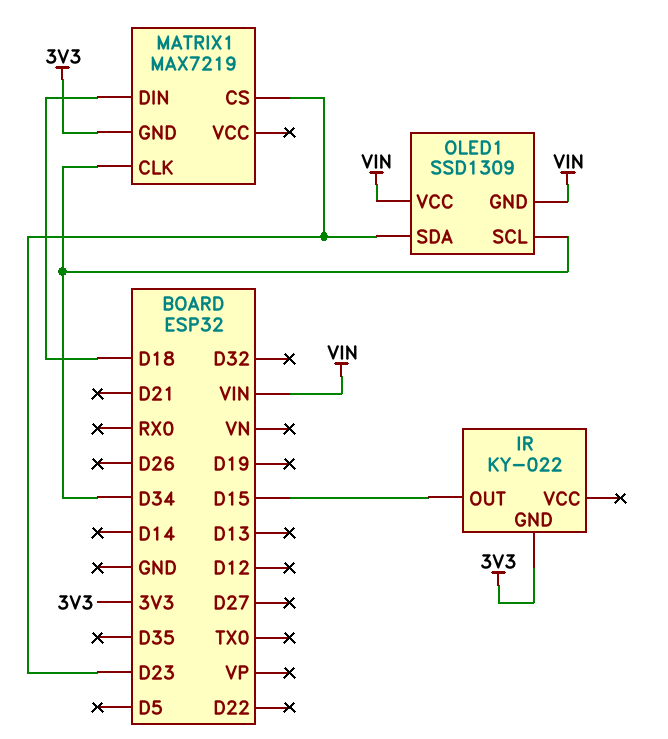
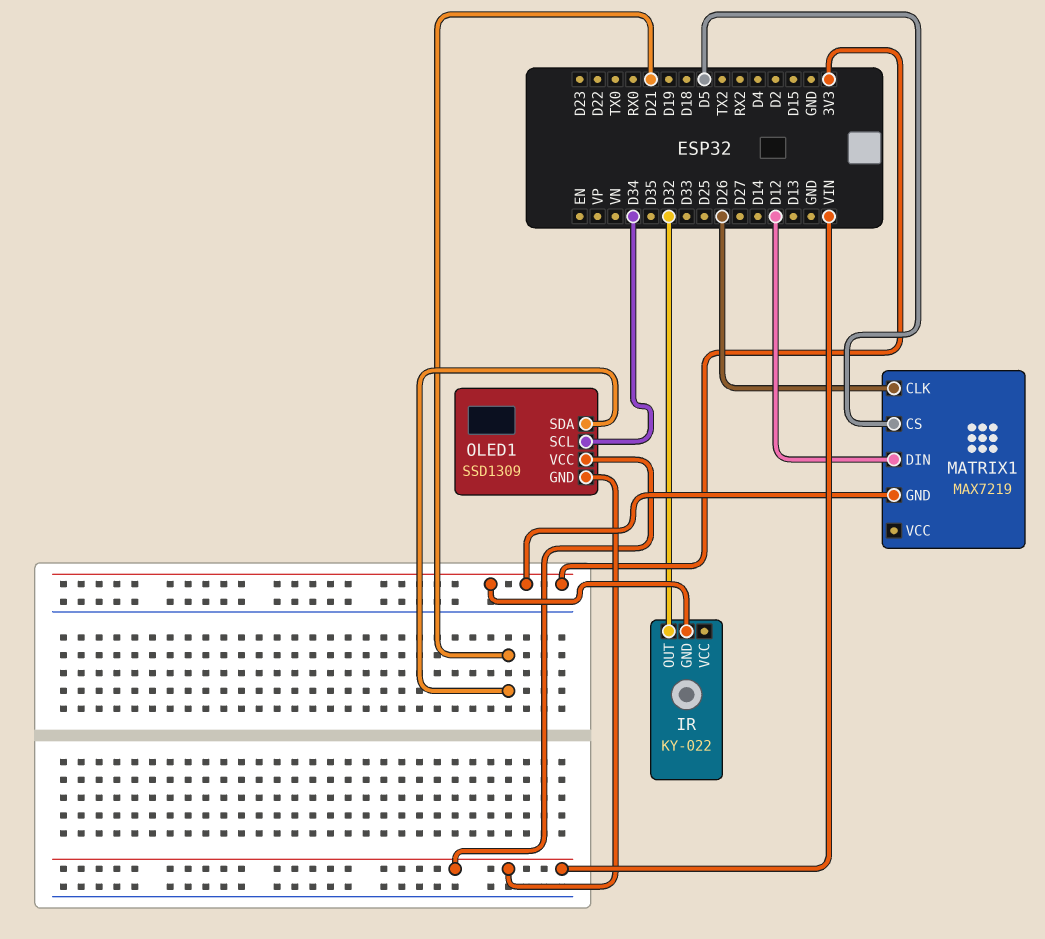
IR pin OUT: D15 -> D32
MATRIX1 pin CLK: D34 -> D26
MATRIX1 pin CS: D23 -> D5
MATRIX1 pin DIN: D18 -> D12
OLED1 pin SDA: D23 -> D21

